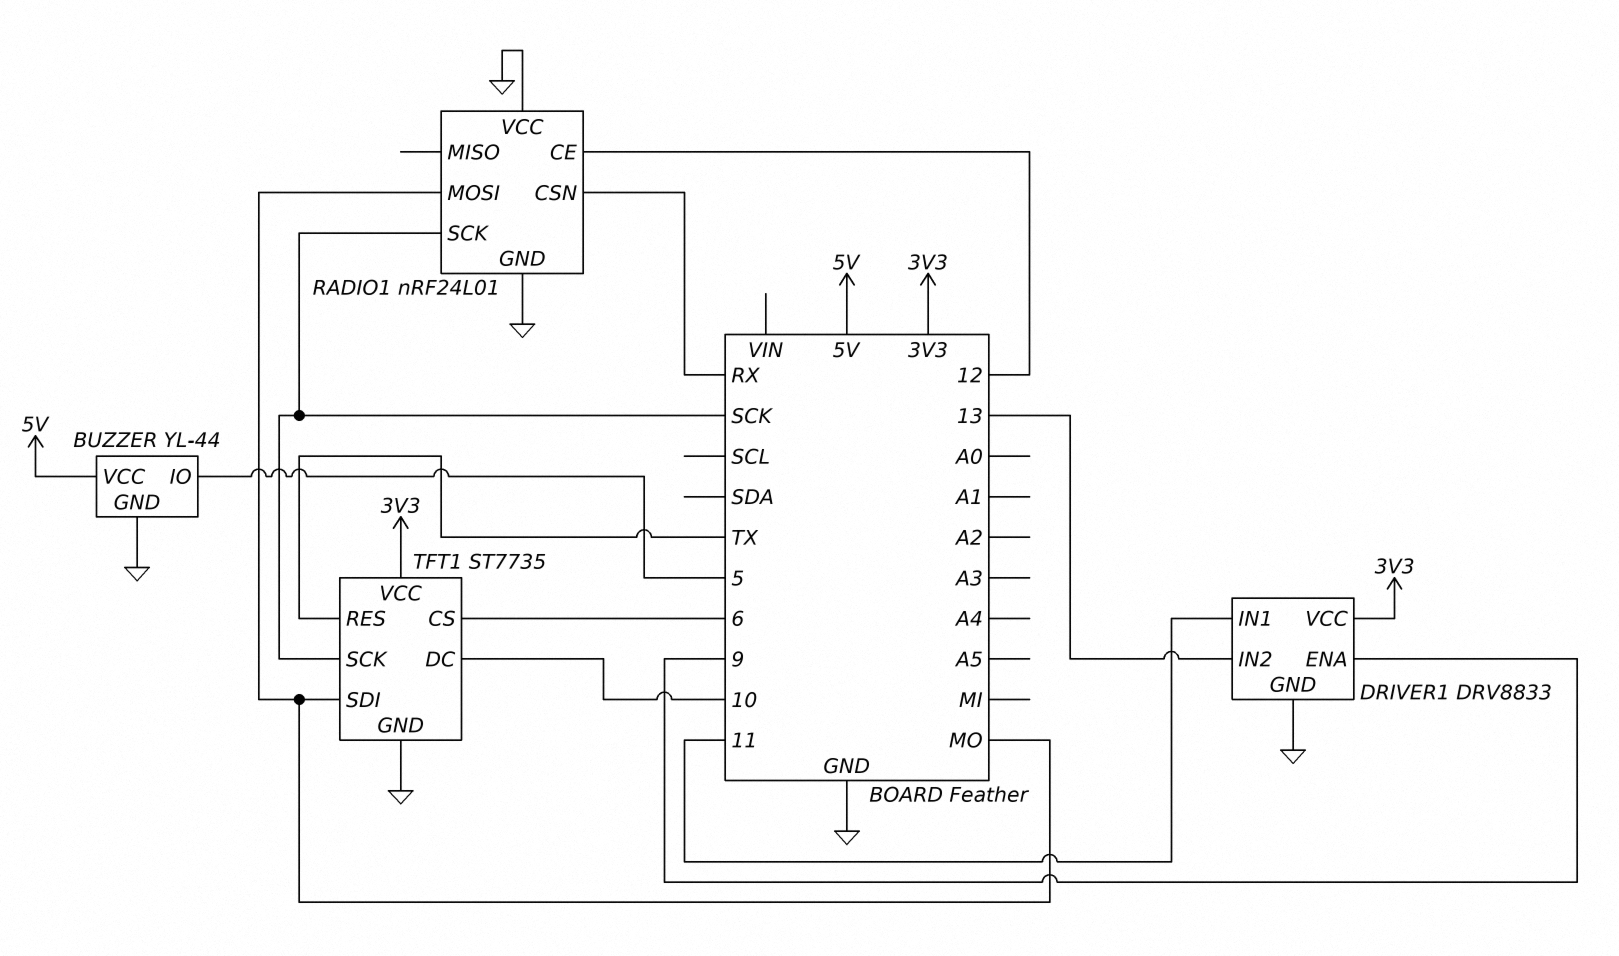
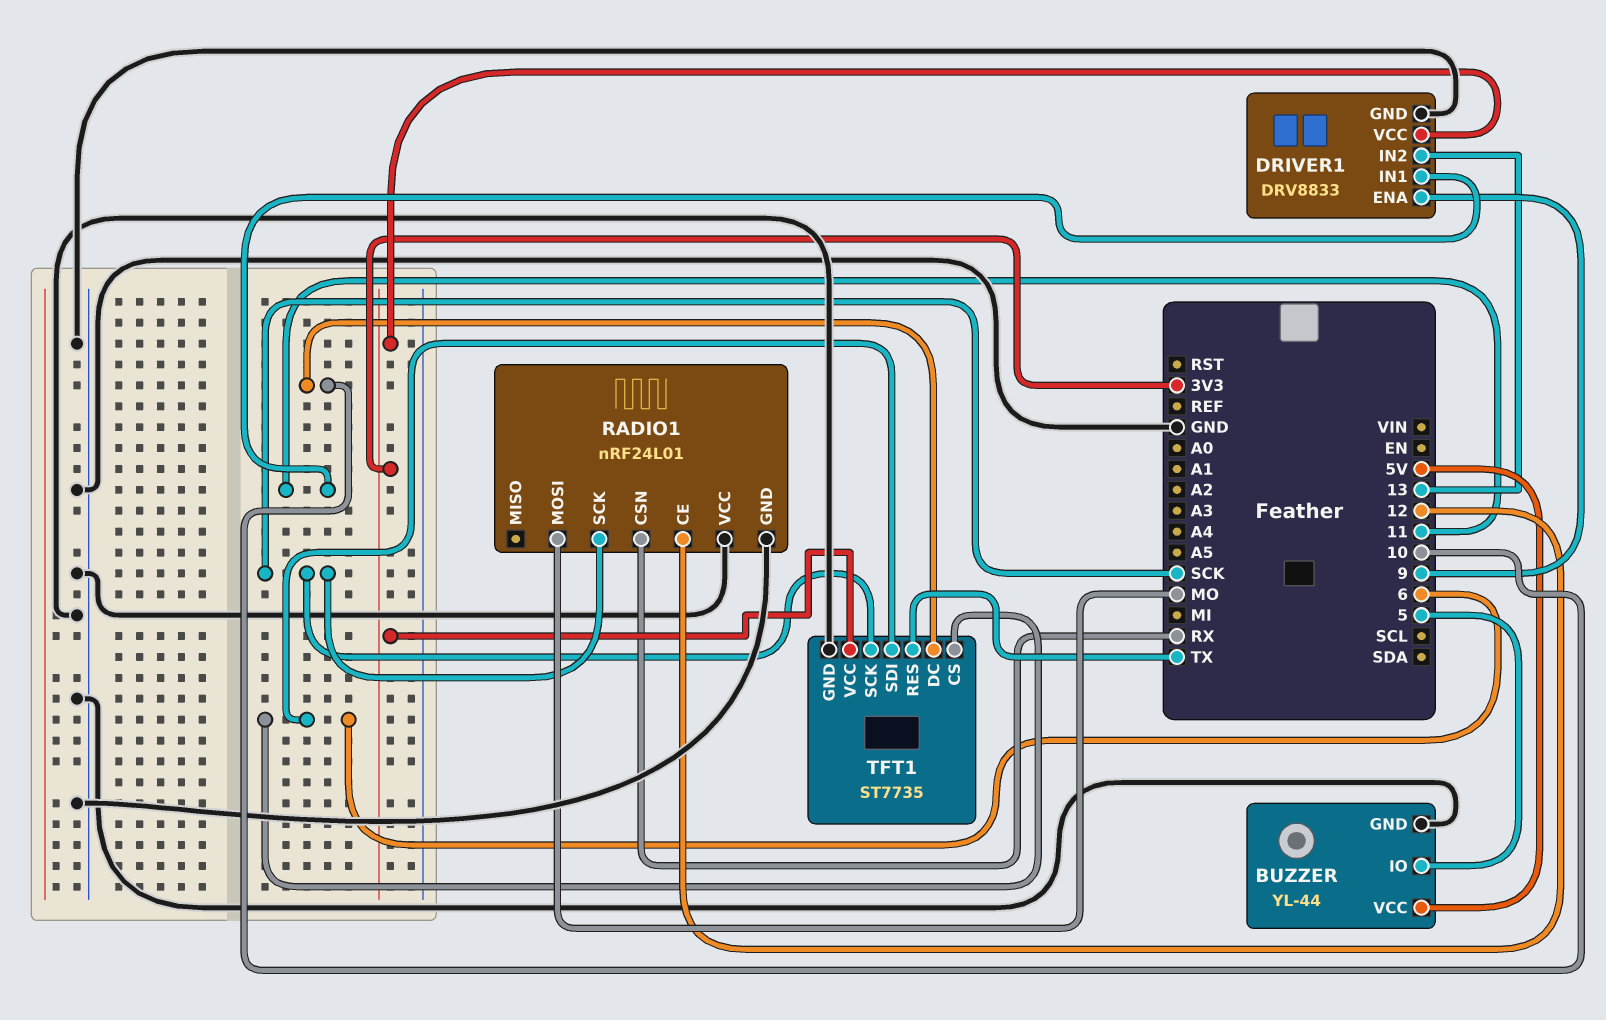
TFT1 pin SDI: MO -> 6

